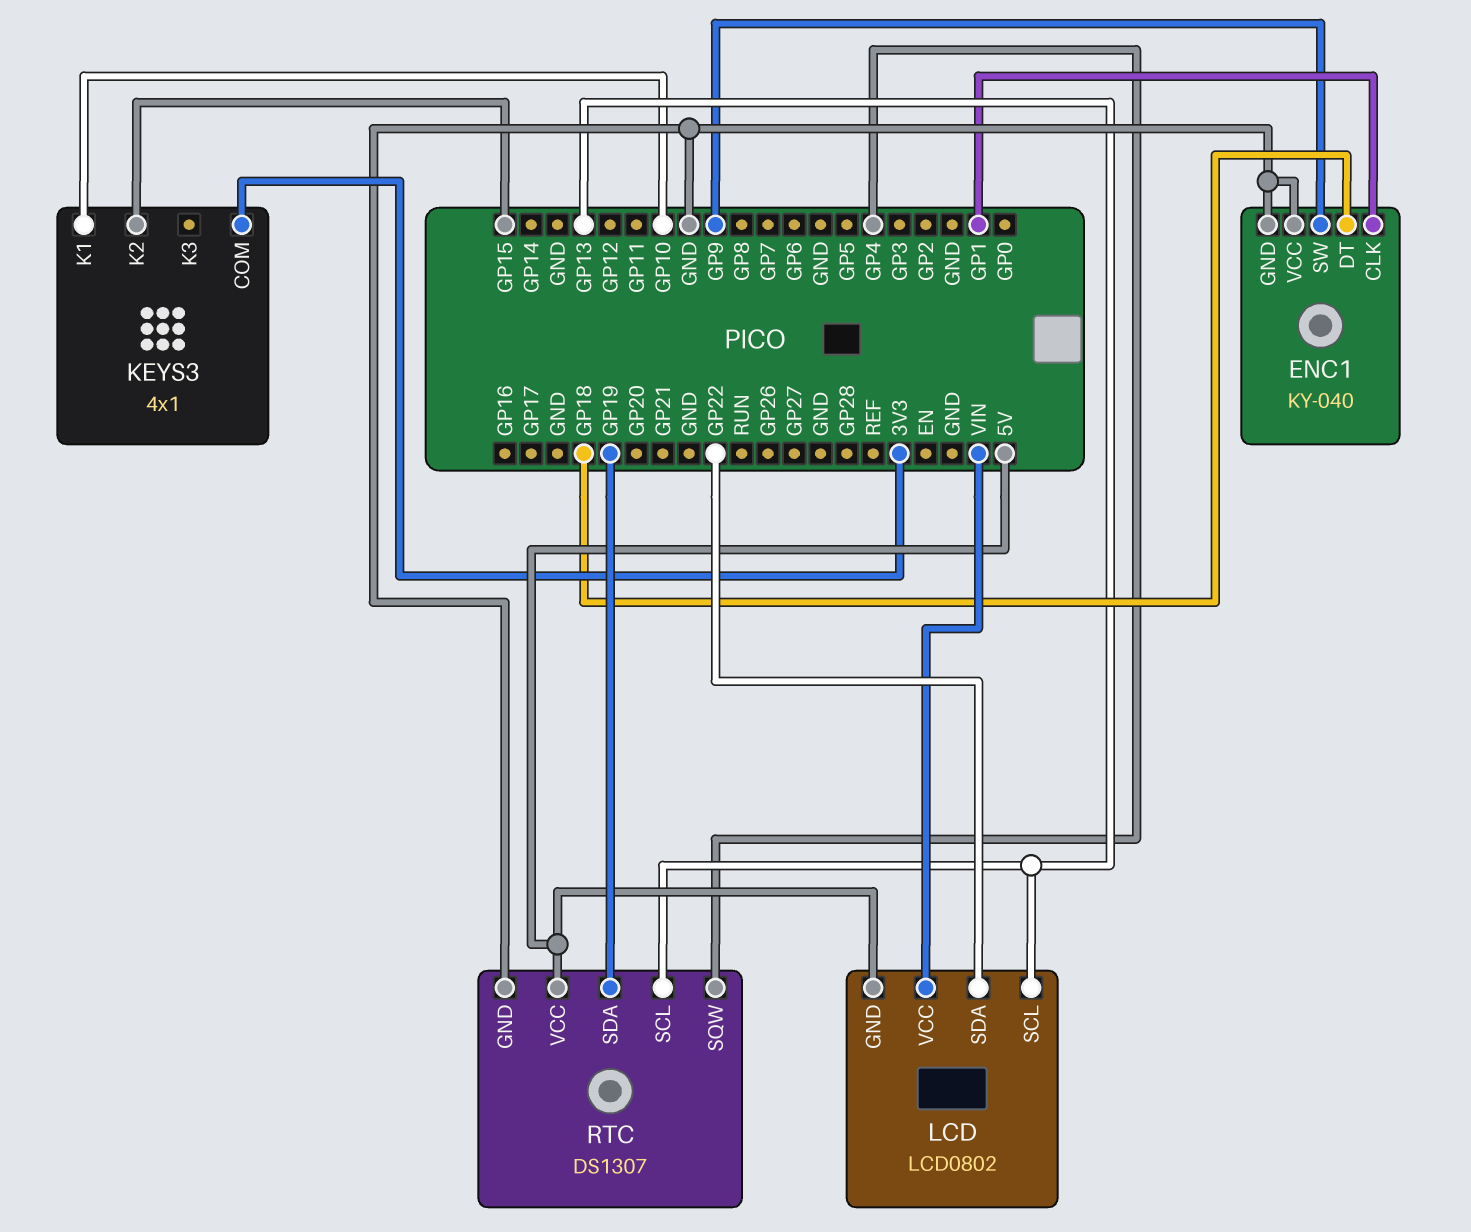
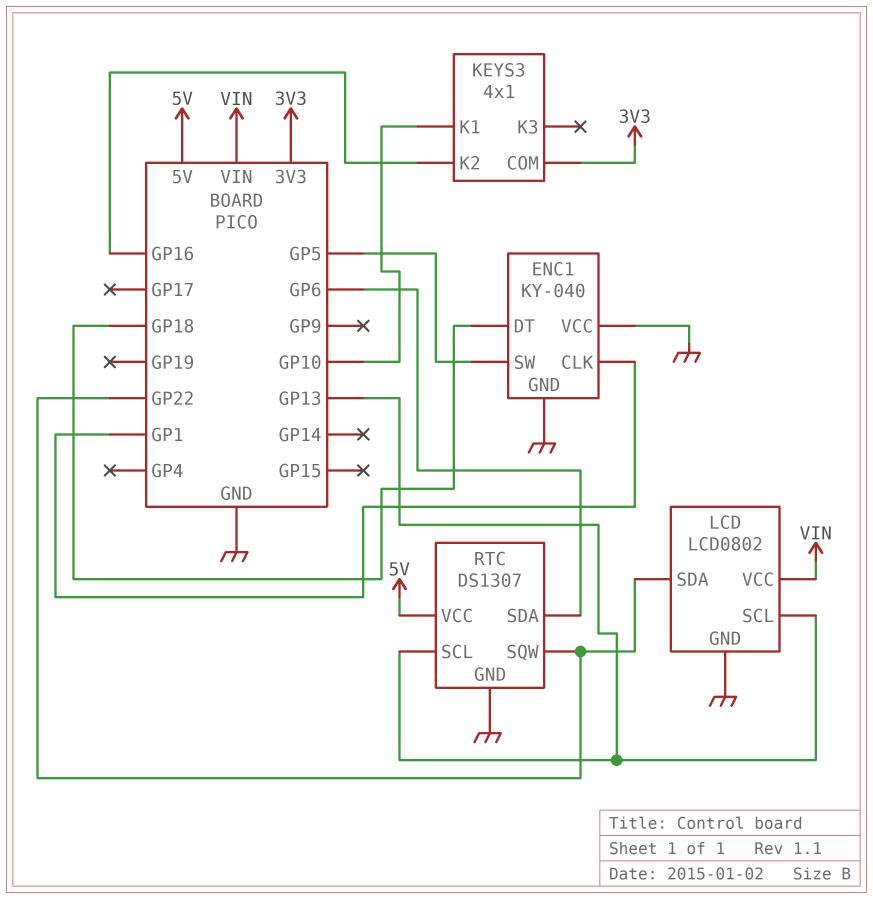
ENC1 pin SW: GP9 -> GP5
KEYS3 pin K2: GP15 -> GP16
LCD pin GND: 5V -> GND
RTC pin SDA: GP19 -> GP6
RTC pin SQW: GP4 -> GP22

